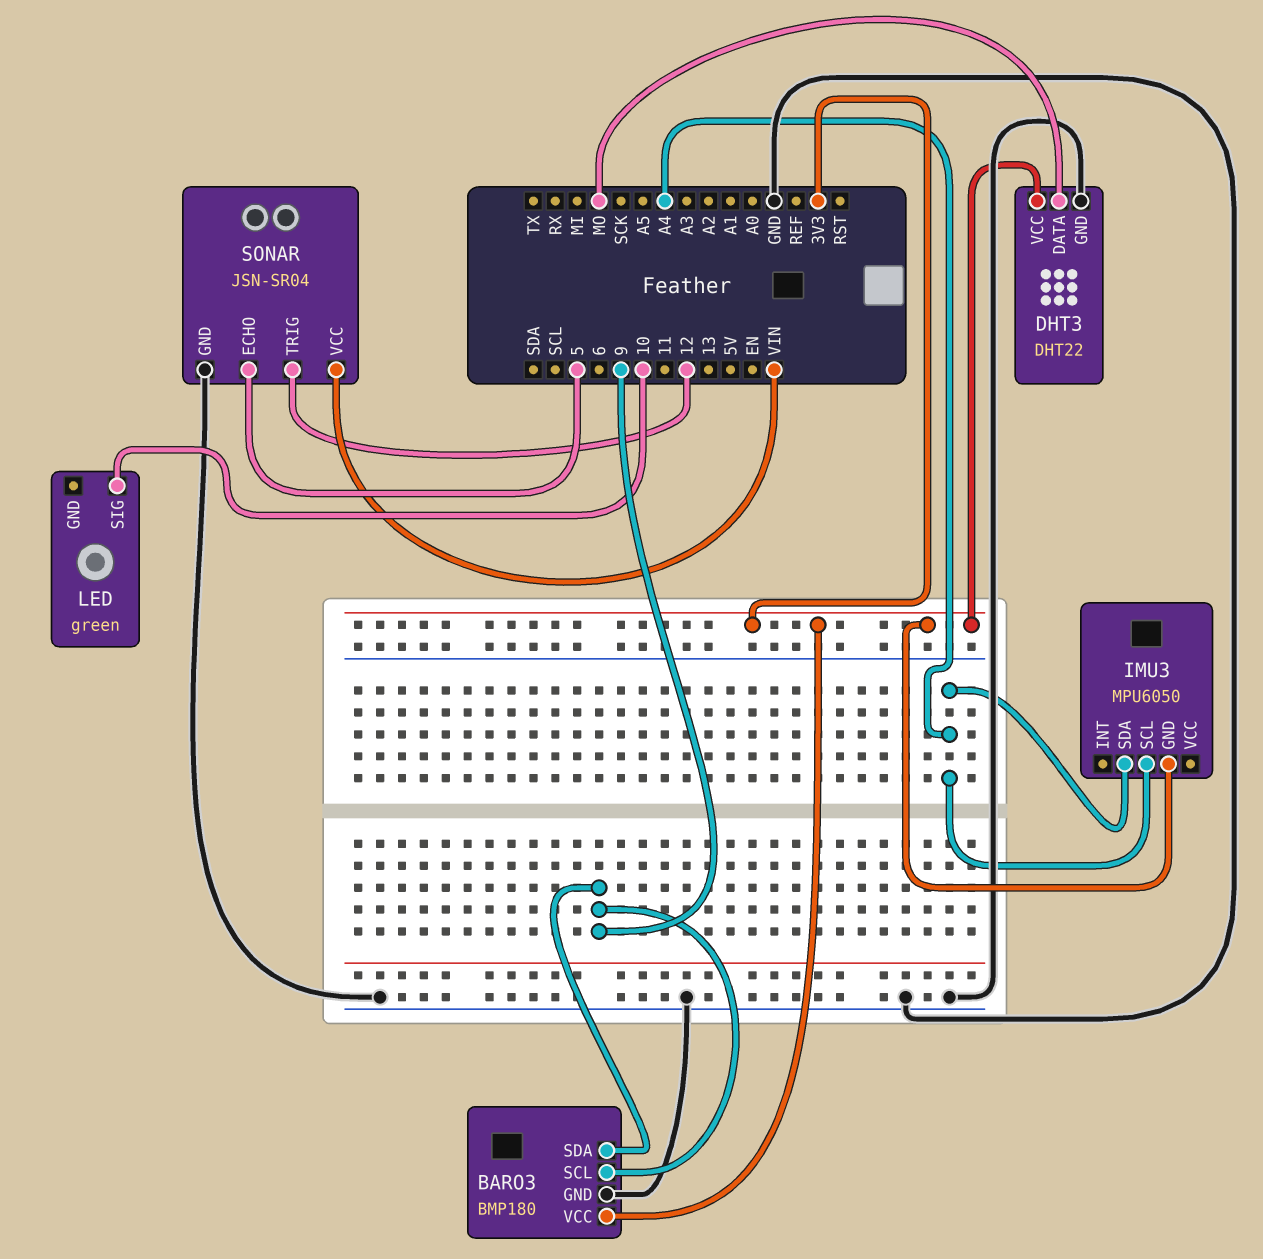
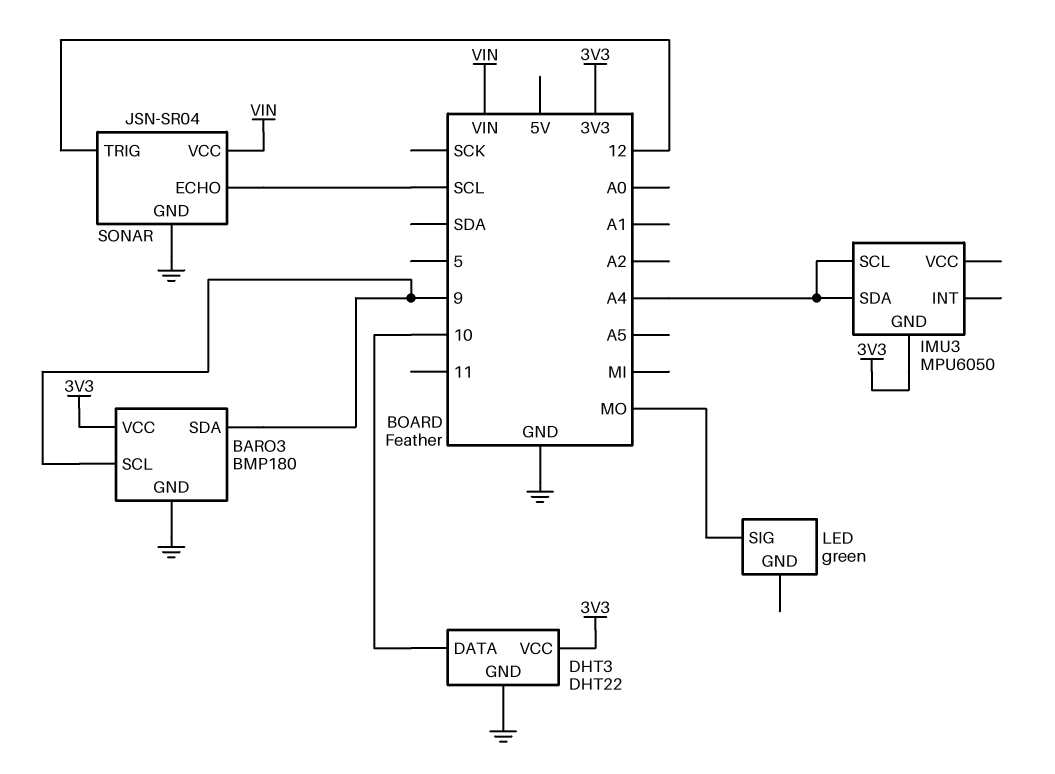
DHT3 pin DATA: MO -> 10
LED pin SIG: 10 -> MO
SONAR pin ECHO: 5 -> SCL

